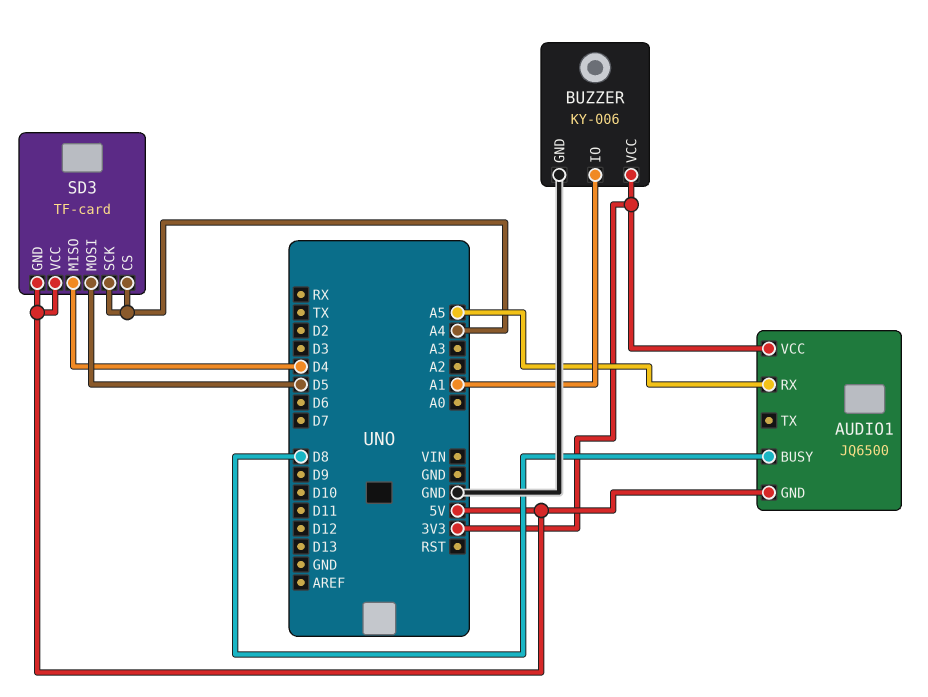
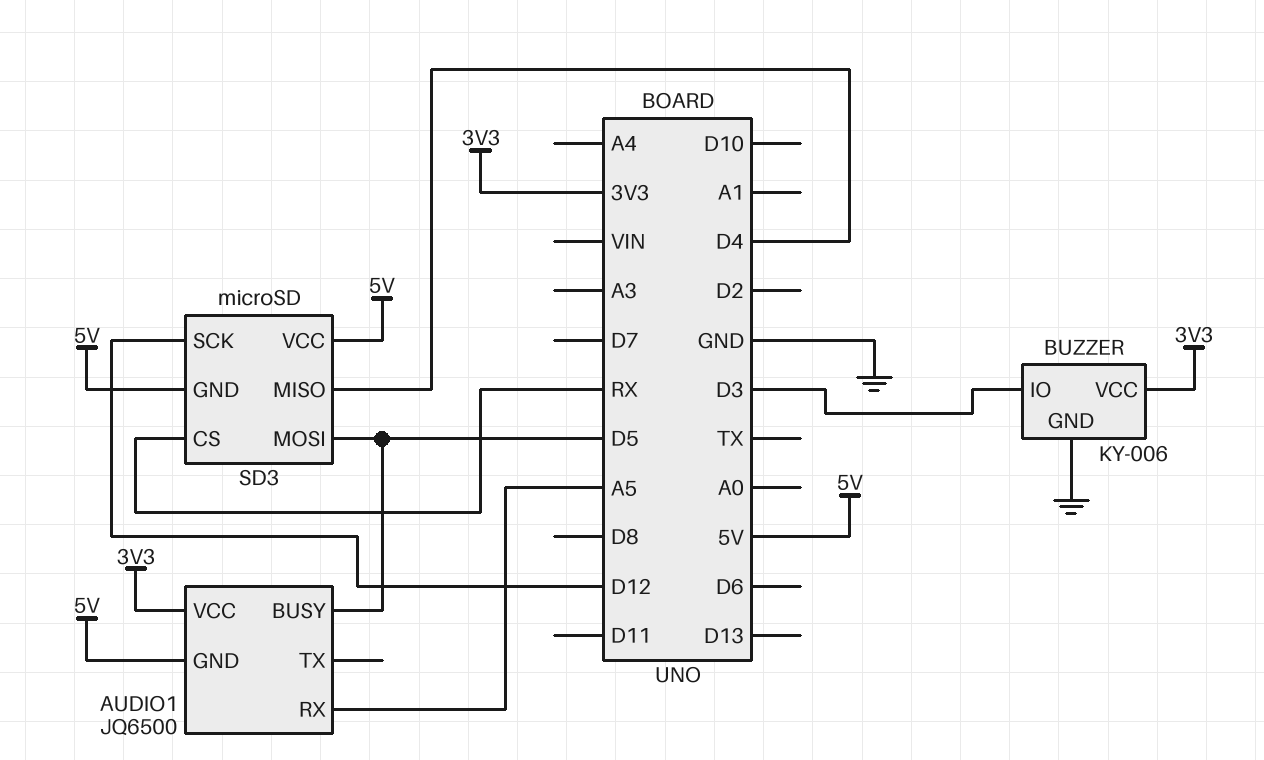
AUDIO1 pin BUSY: D8 -> D5
BUZZER pin IO: A1 -> D3
SD3: TF-card -> microSD
SD3 pin CS: A4 -> RX
SD3 pin SCK: A4 -> D12

